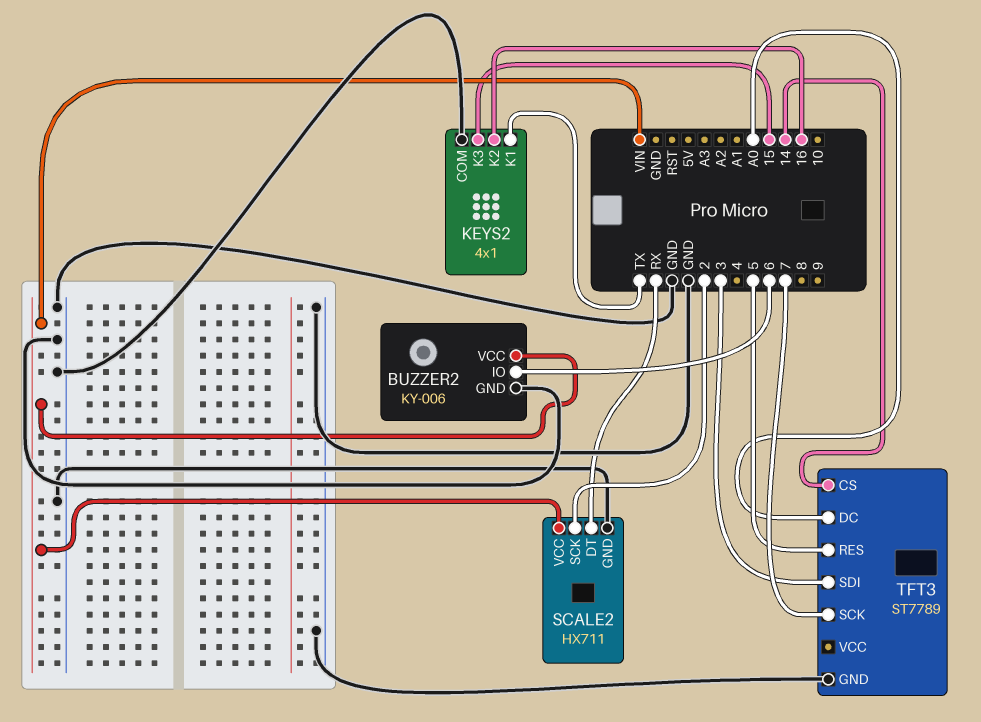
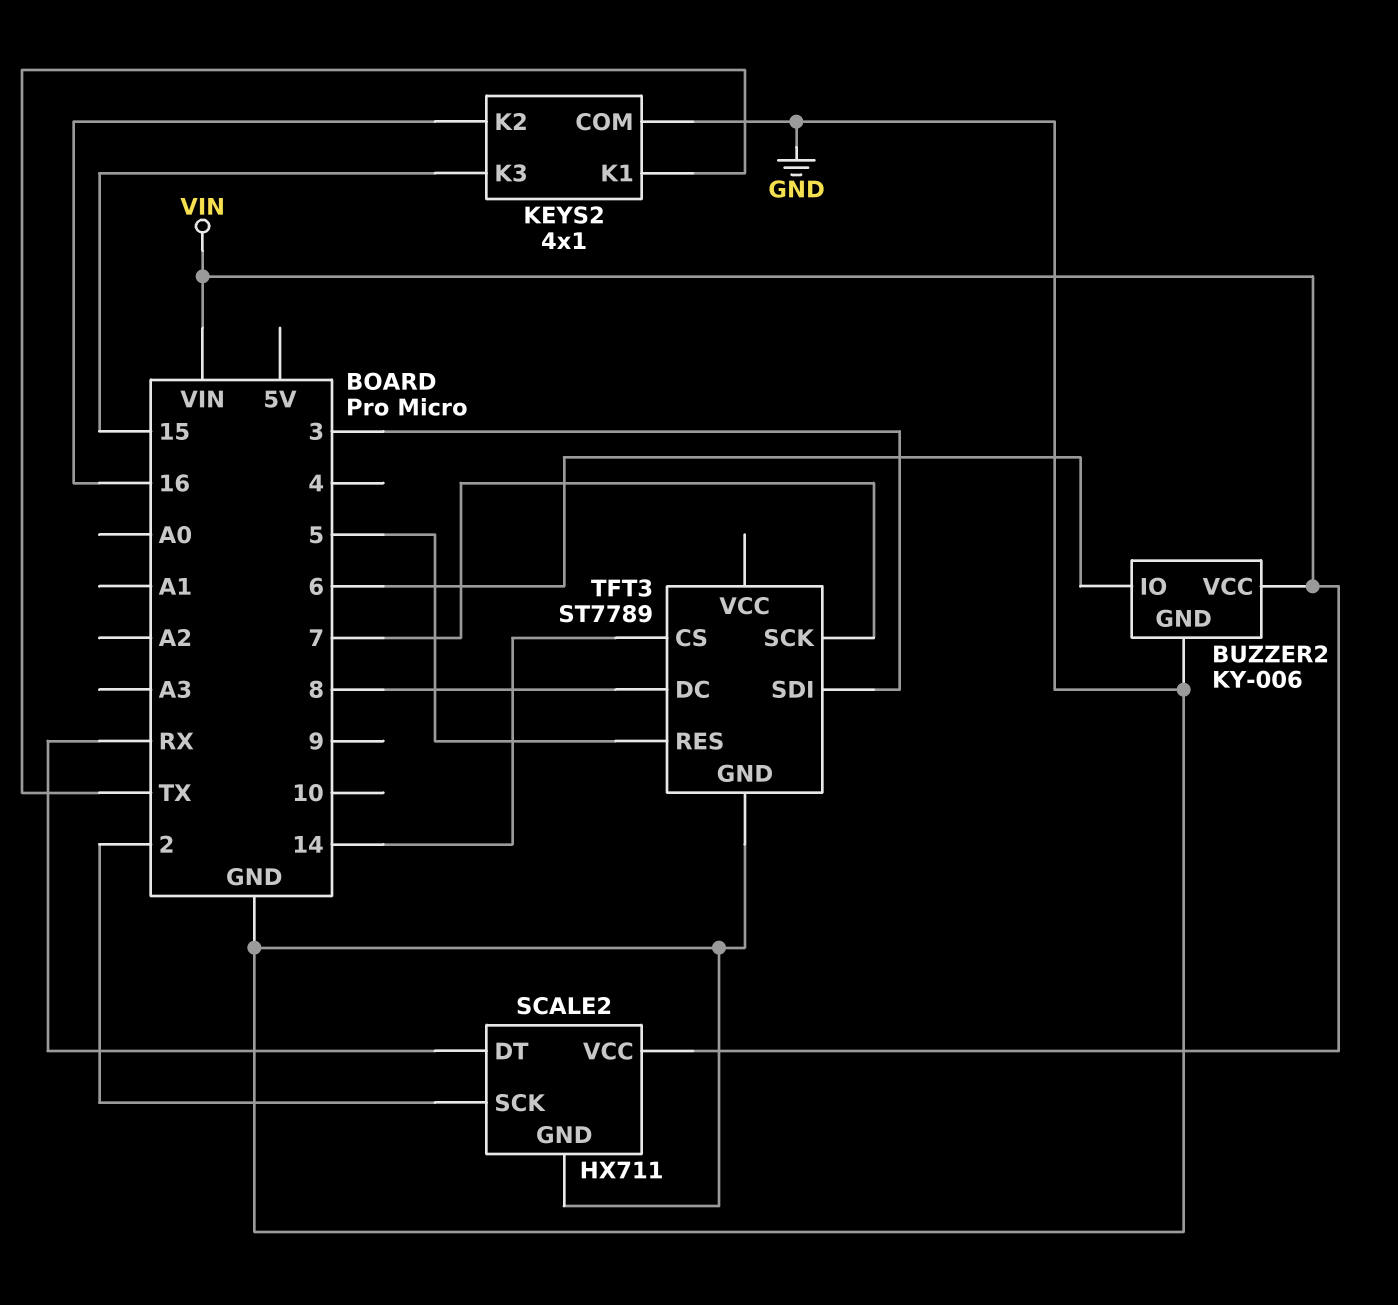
TFT3 pin DC: A0 -> 8

